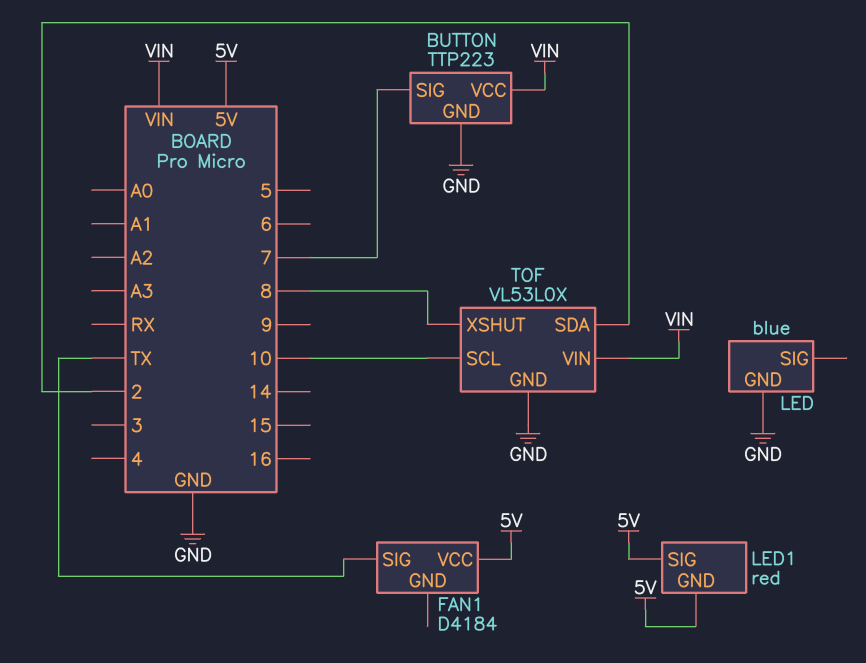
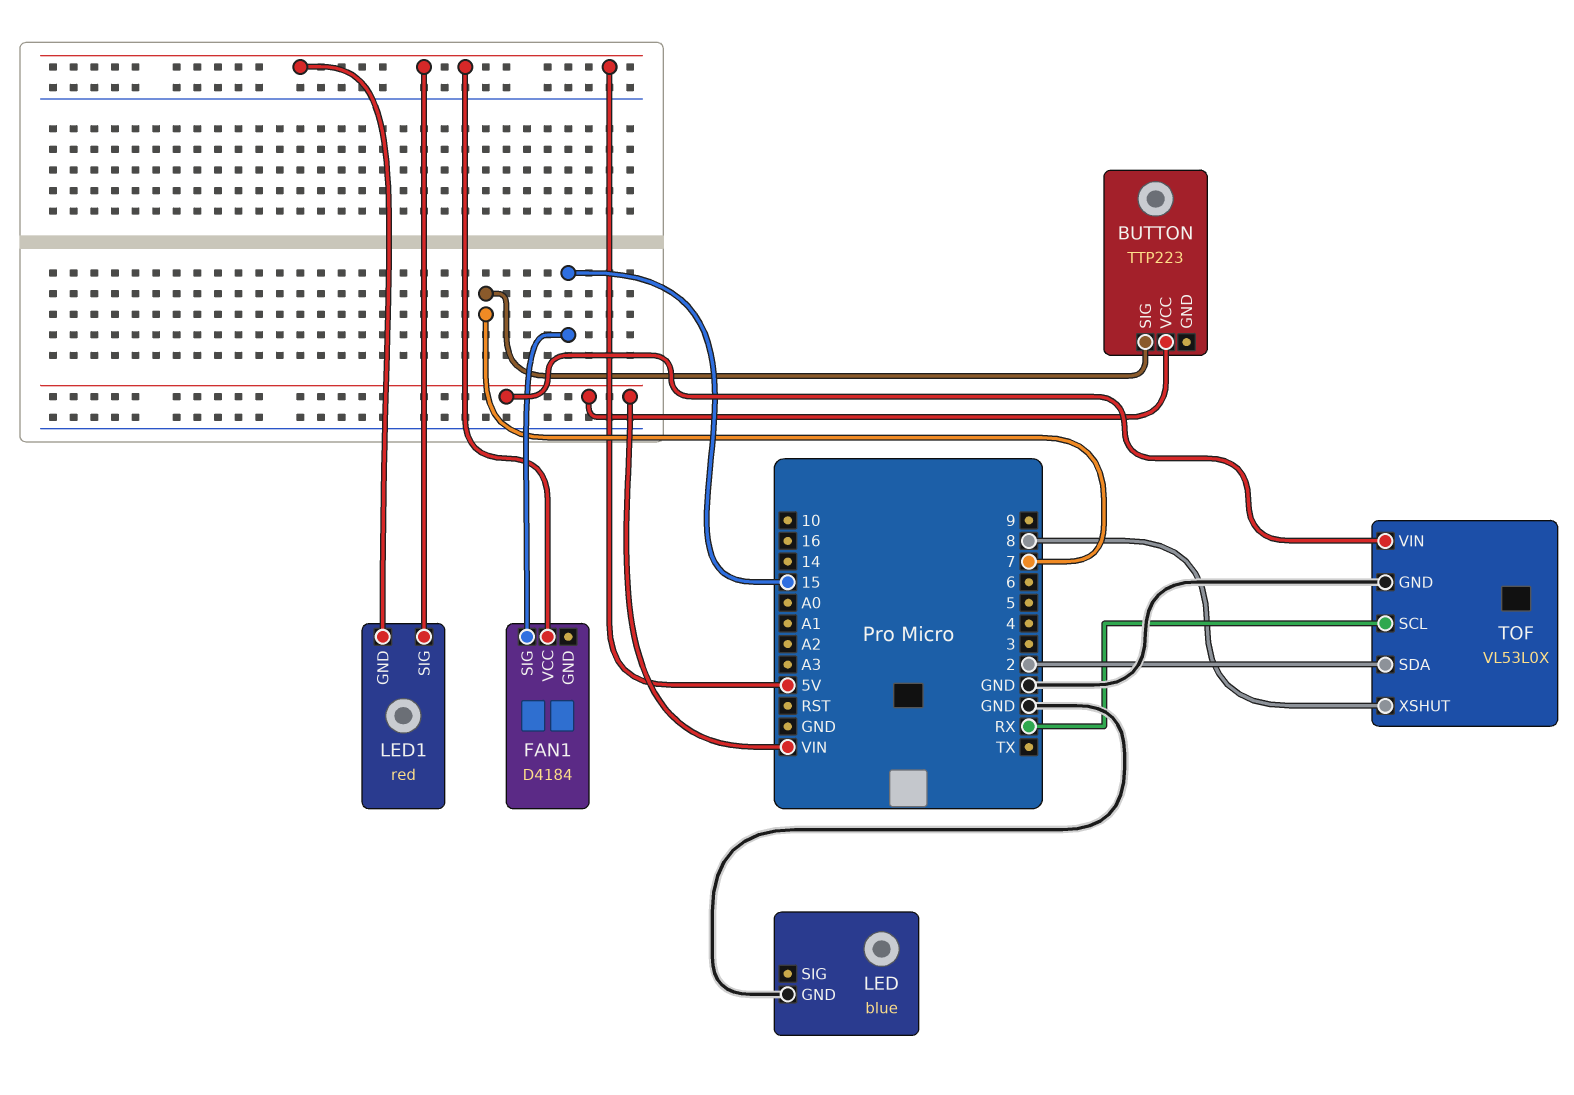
BUTTON pin GND: GND -> none
FAN1 pin SIG: TX -> 15
TOF pin SCL: 10 -> RX

